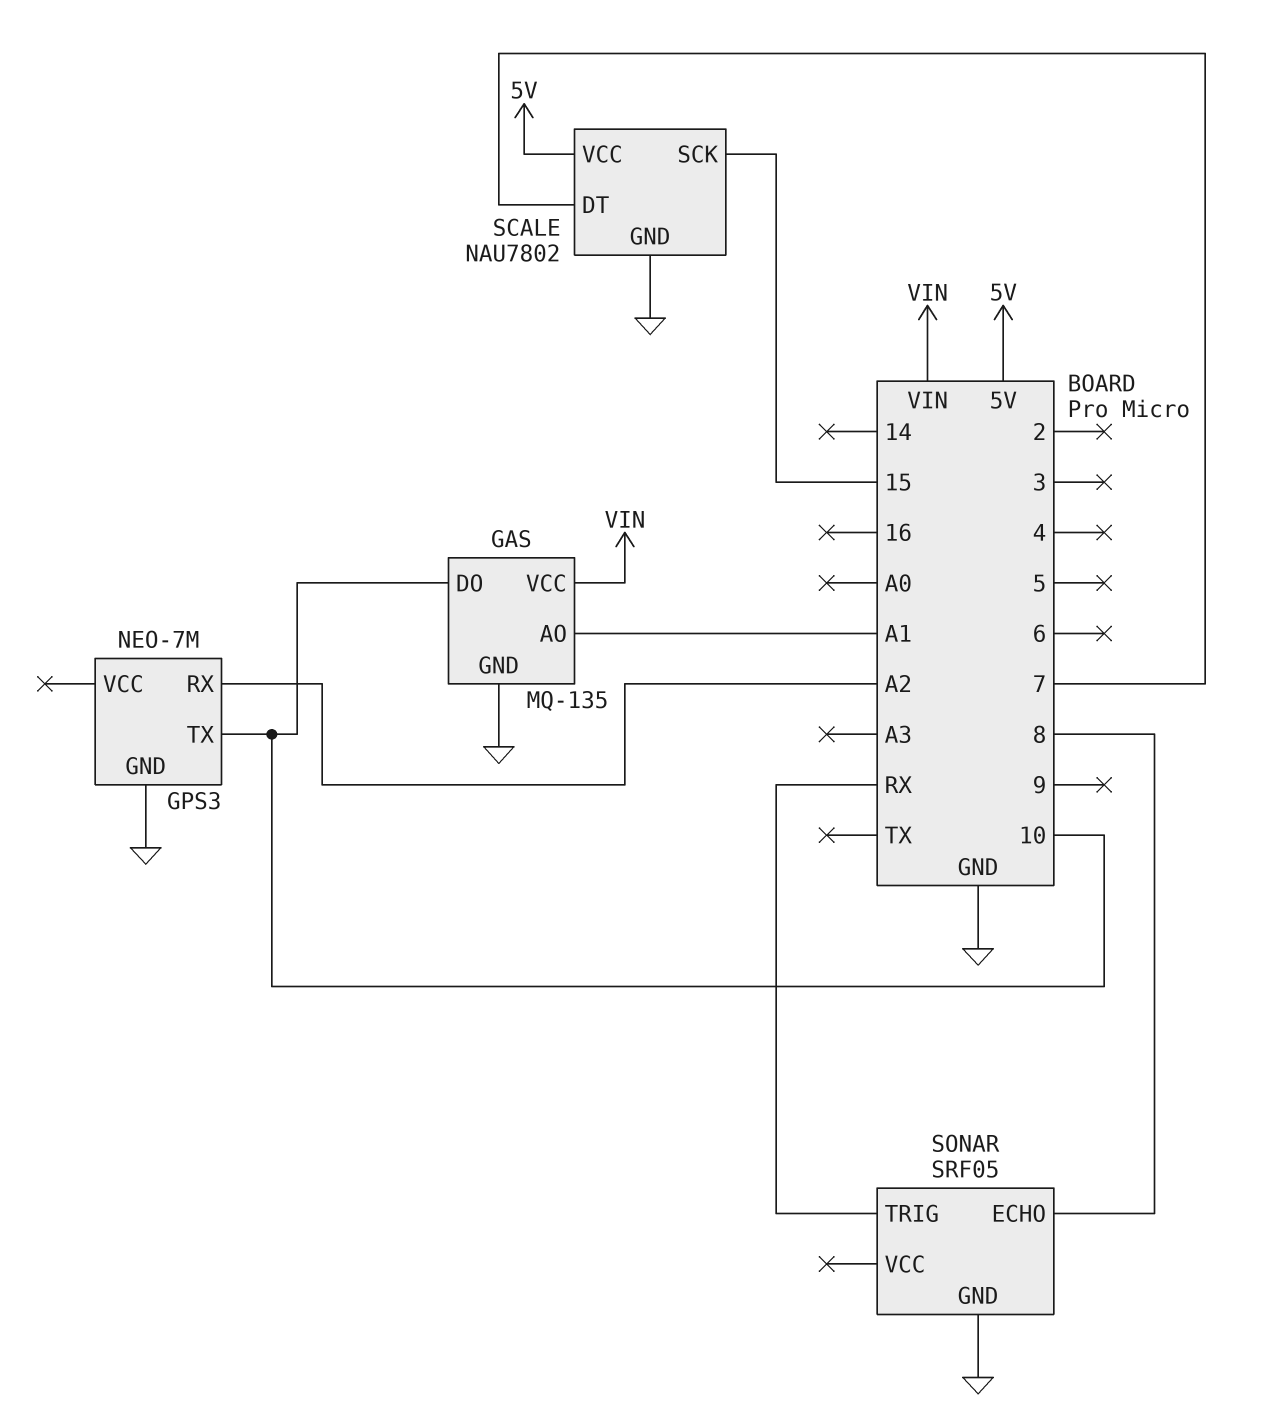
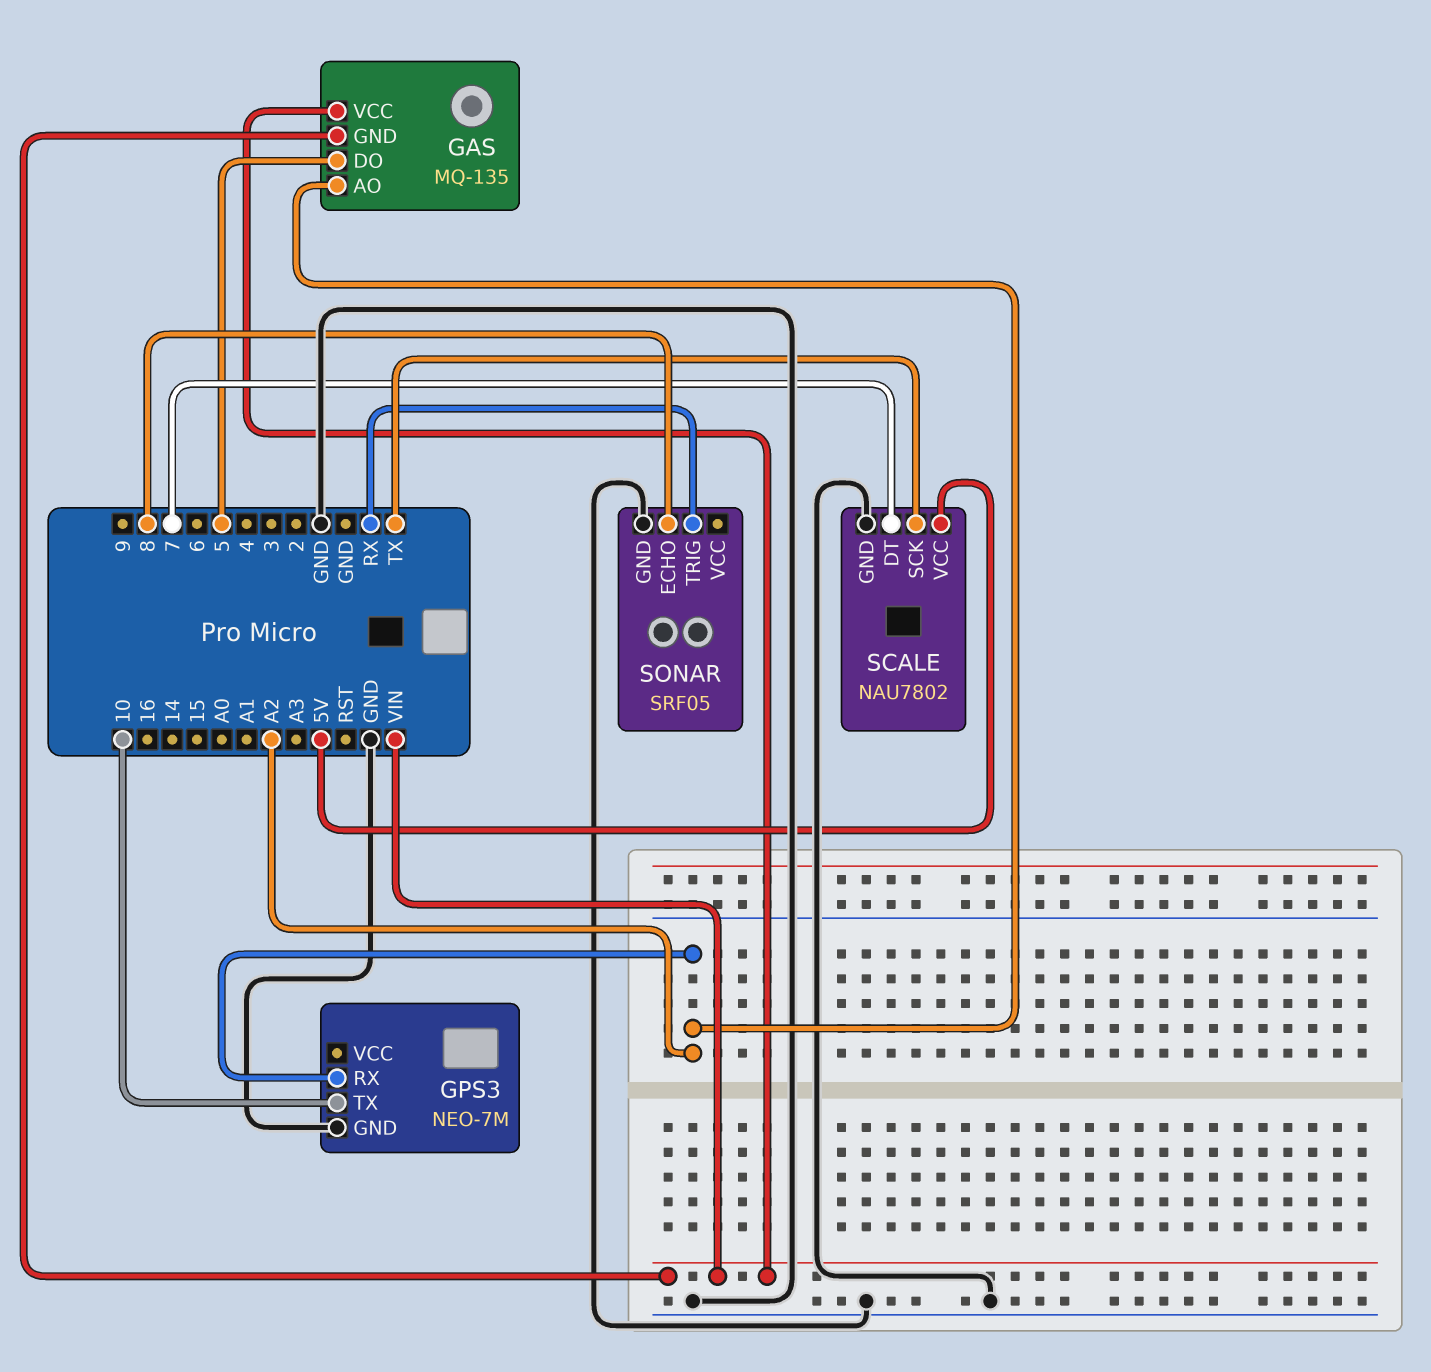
GAS pin AO: A1 -> A2
GAS pin DO: 10 -> 5
GAS pin GND: GND -> VIN
SCALE pin SCK: 15 -> TX

